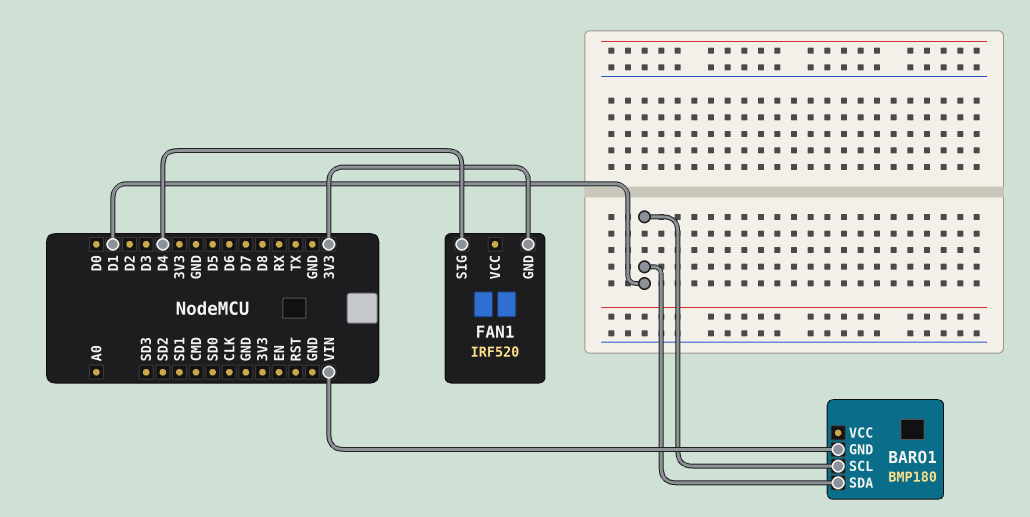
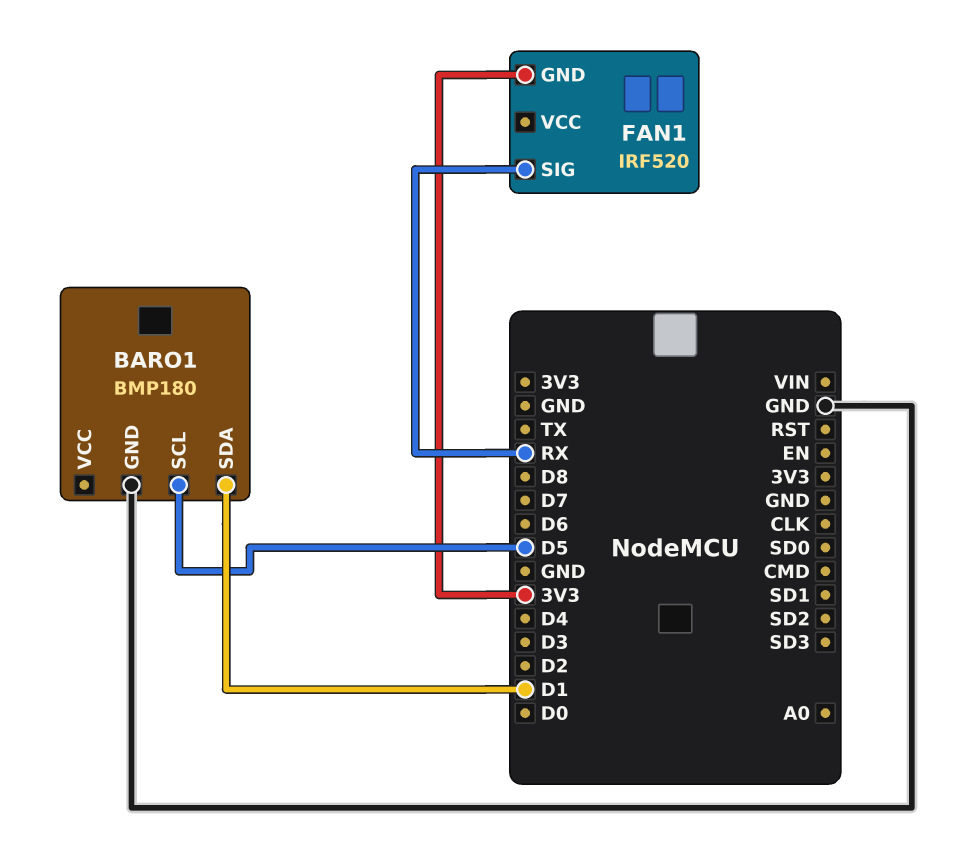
BARO1 pin GND: VIN -> GND
BARO1 pin SCL: D1 -> D5
FAN1 pin SIG: D4 -> RX

